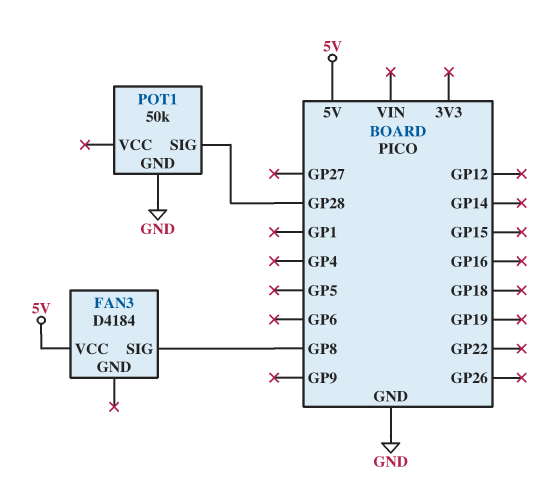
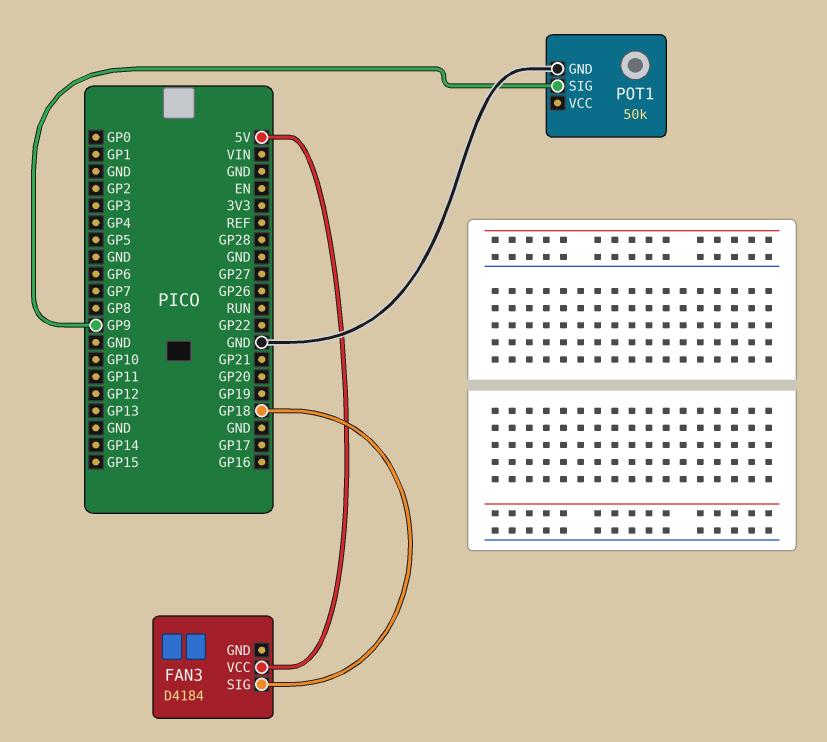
FAN3 pin SIG: GP8 -> GP18
POT1 pin SIG: GP28 -> GP9

